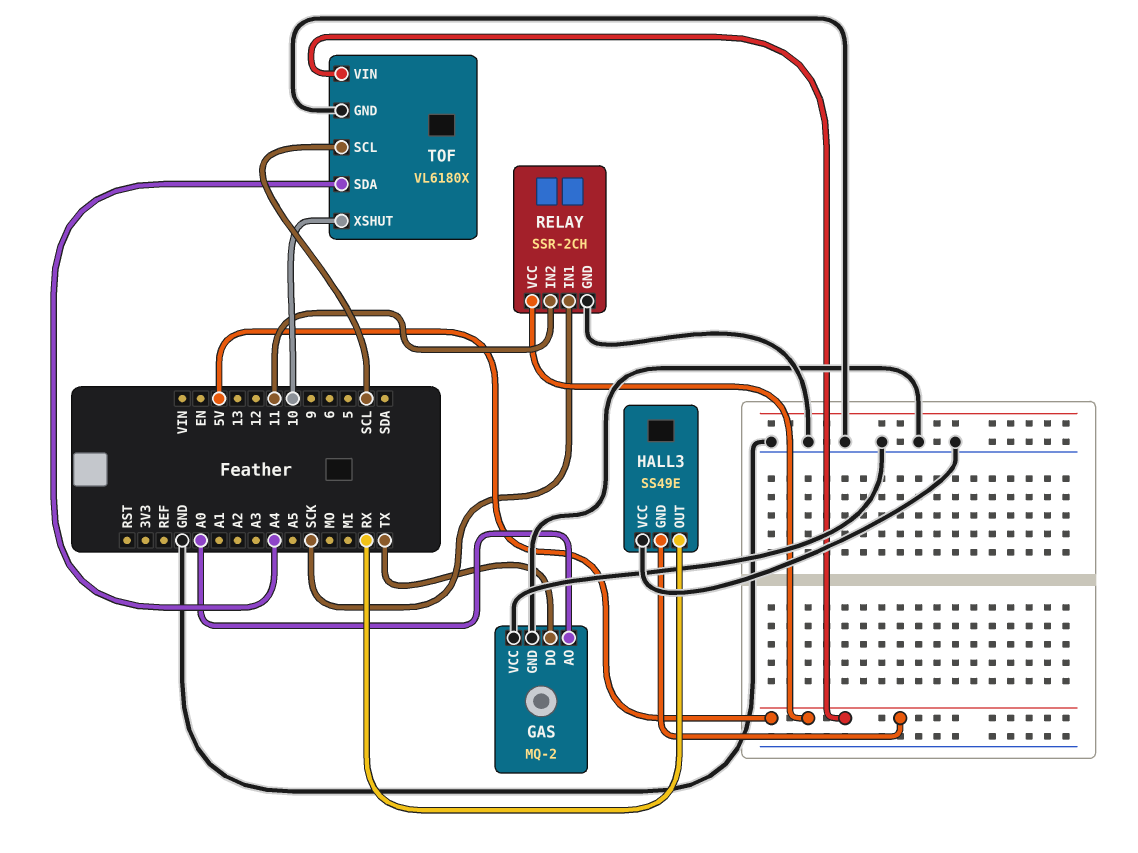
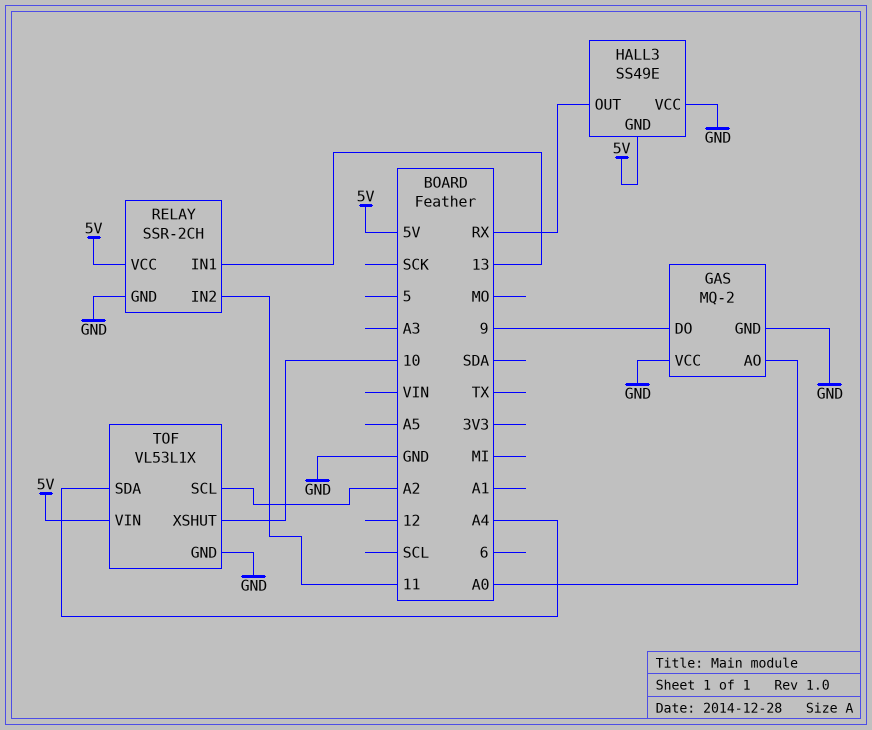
GAS pin DO: TX -> 9
RELAY pin IN1: SCK -> 13
TOF: VL6180X -> VL53L1X
TOF pin SCL: SCL -> A2

